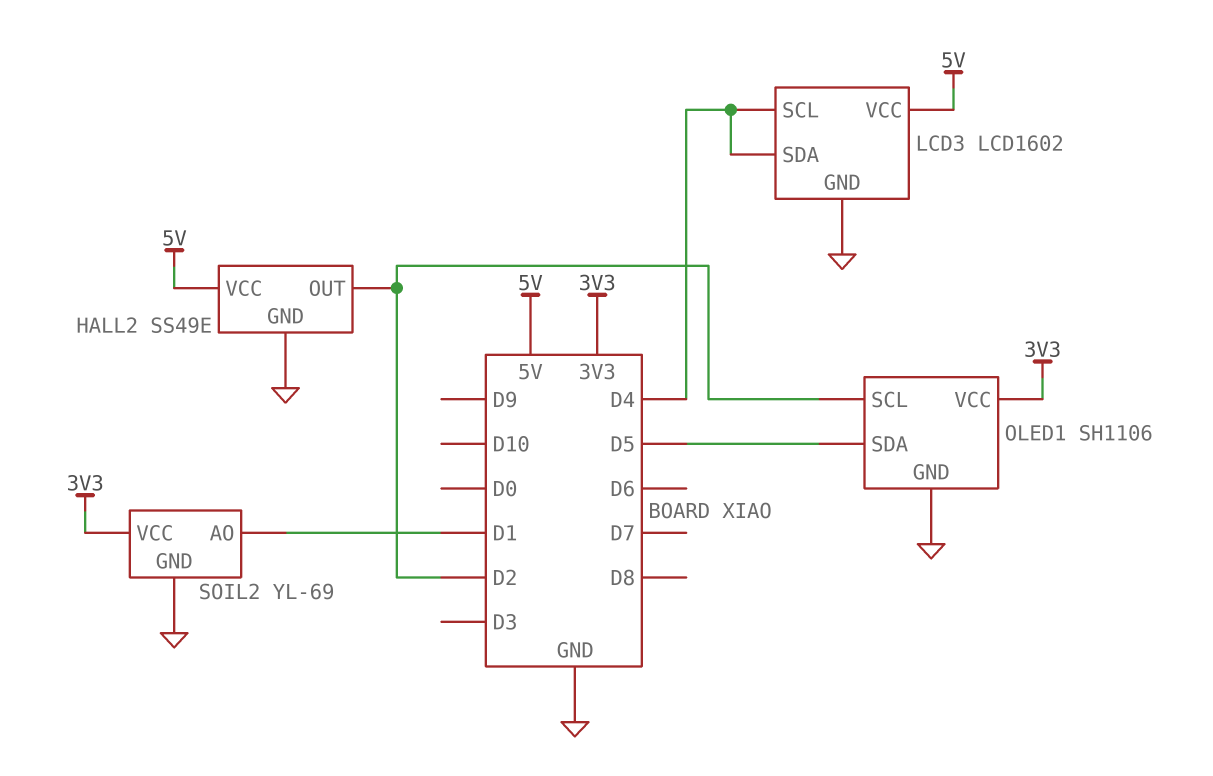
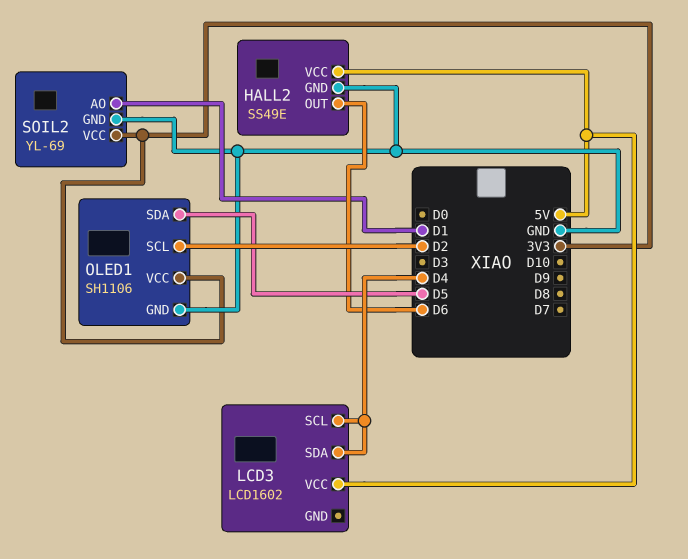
HALL2 pin OUT: D2 -> D6
LCD3 pin GND: GND -> none

